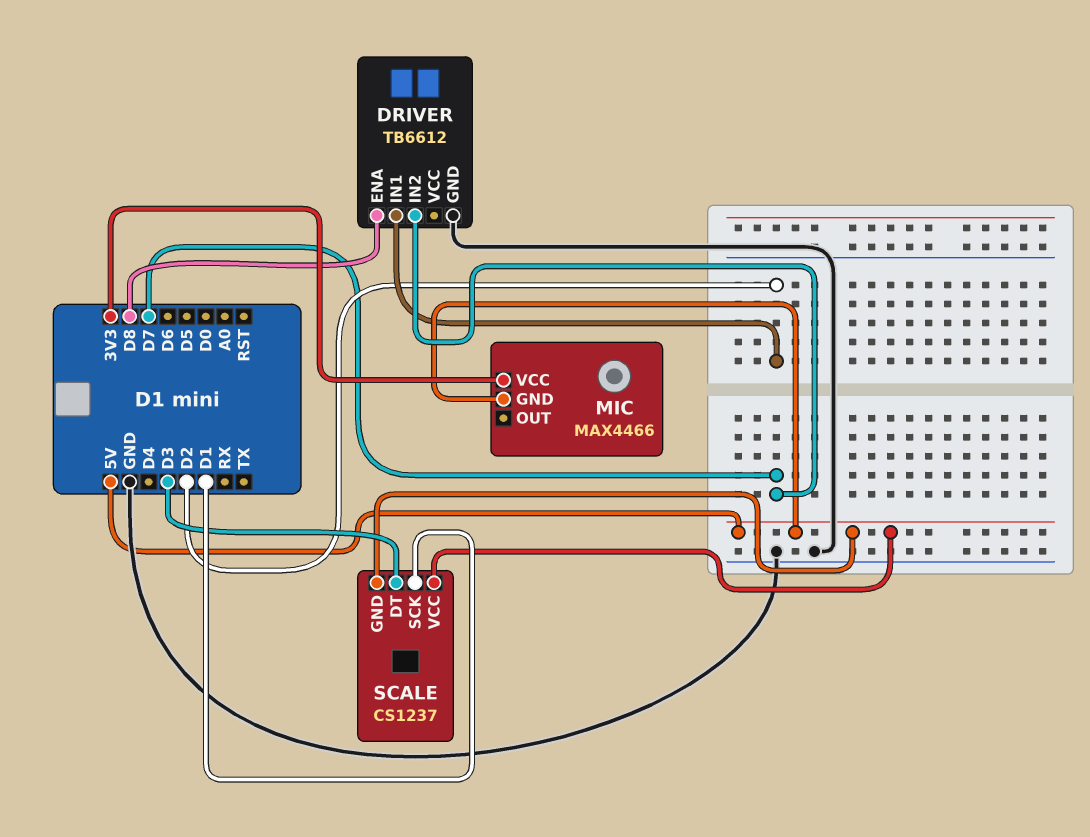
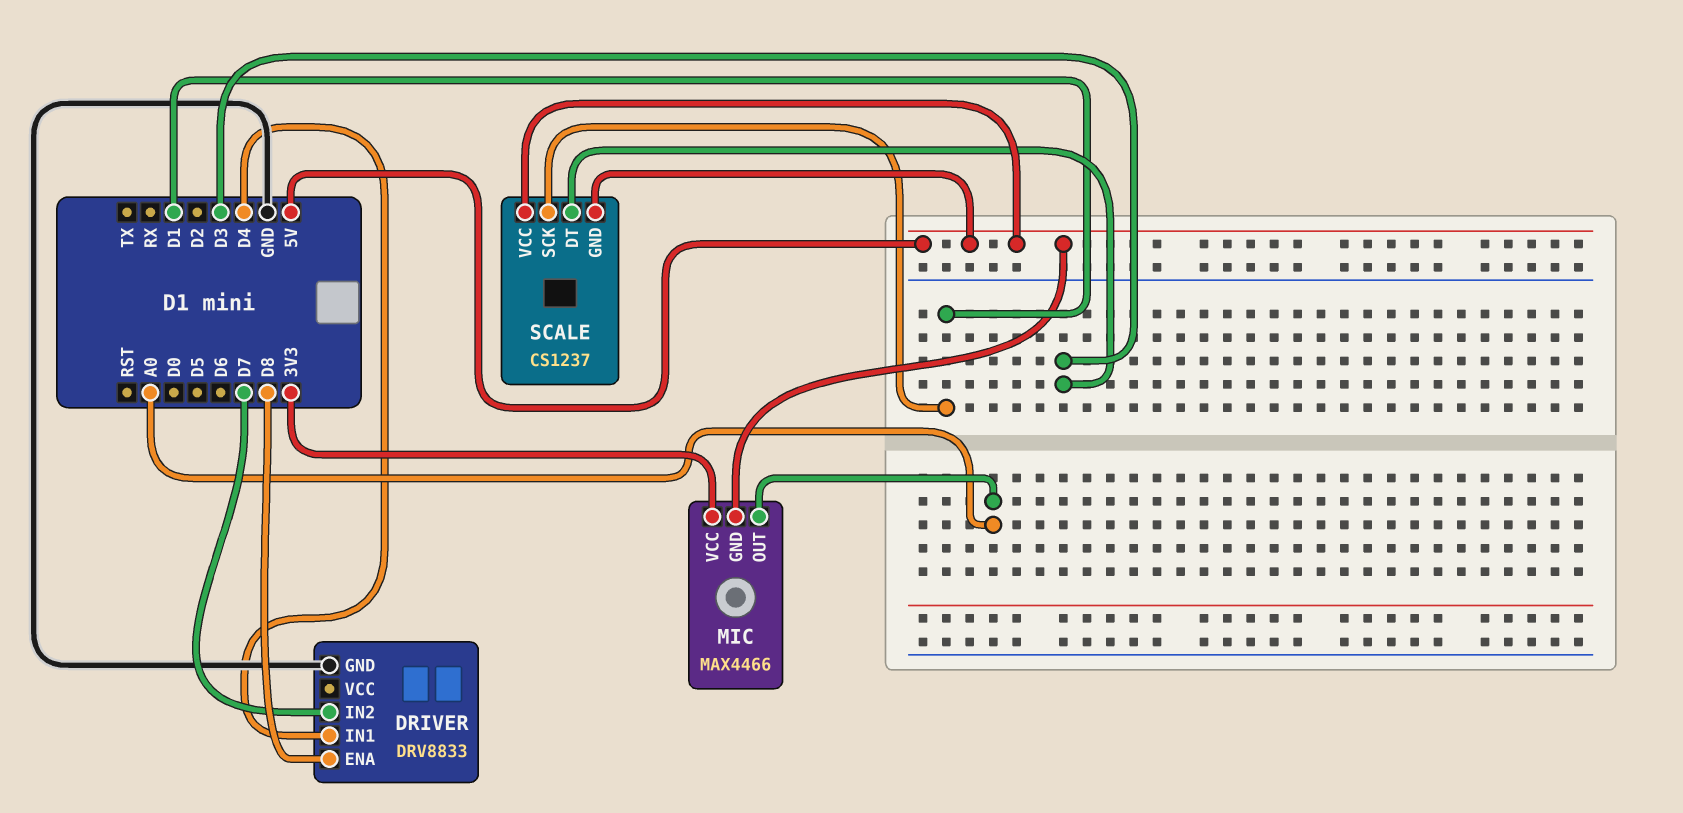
DRIVER: TB6612 -> DRV8833
DRIVER pin IN1: D2 -> D4
MIC pin OUT: none -> A0

